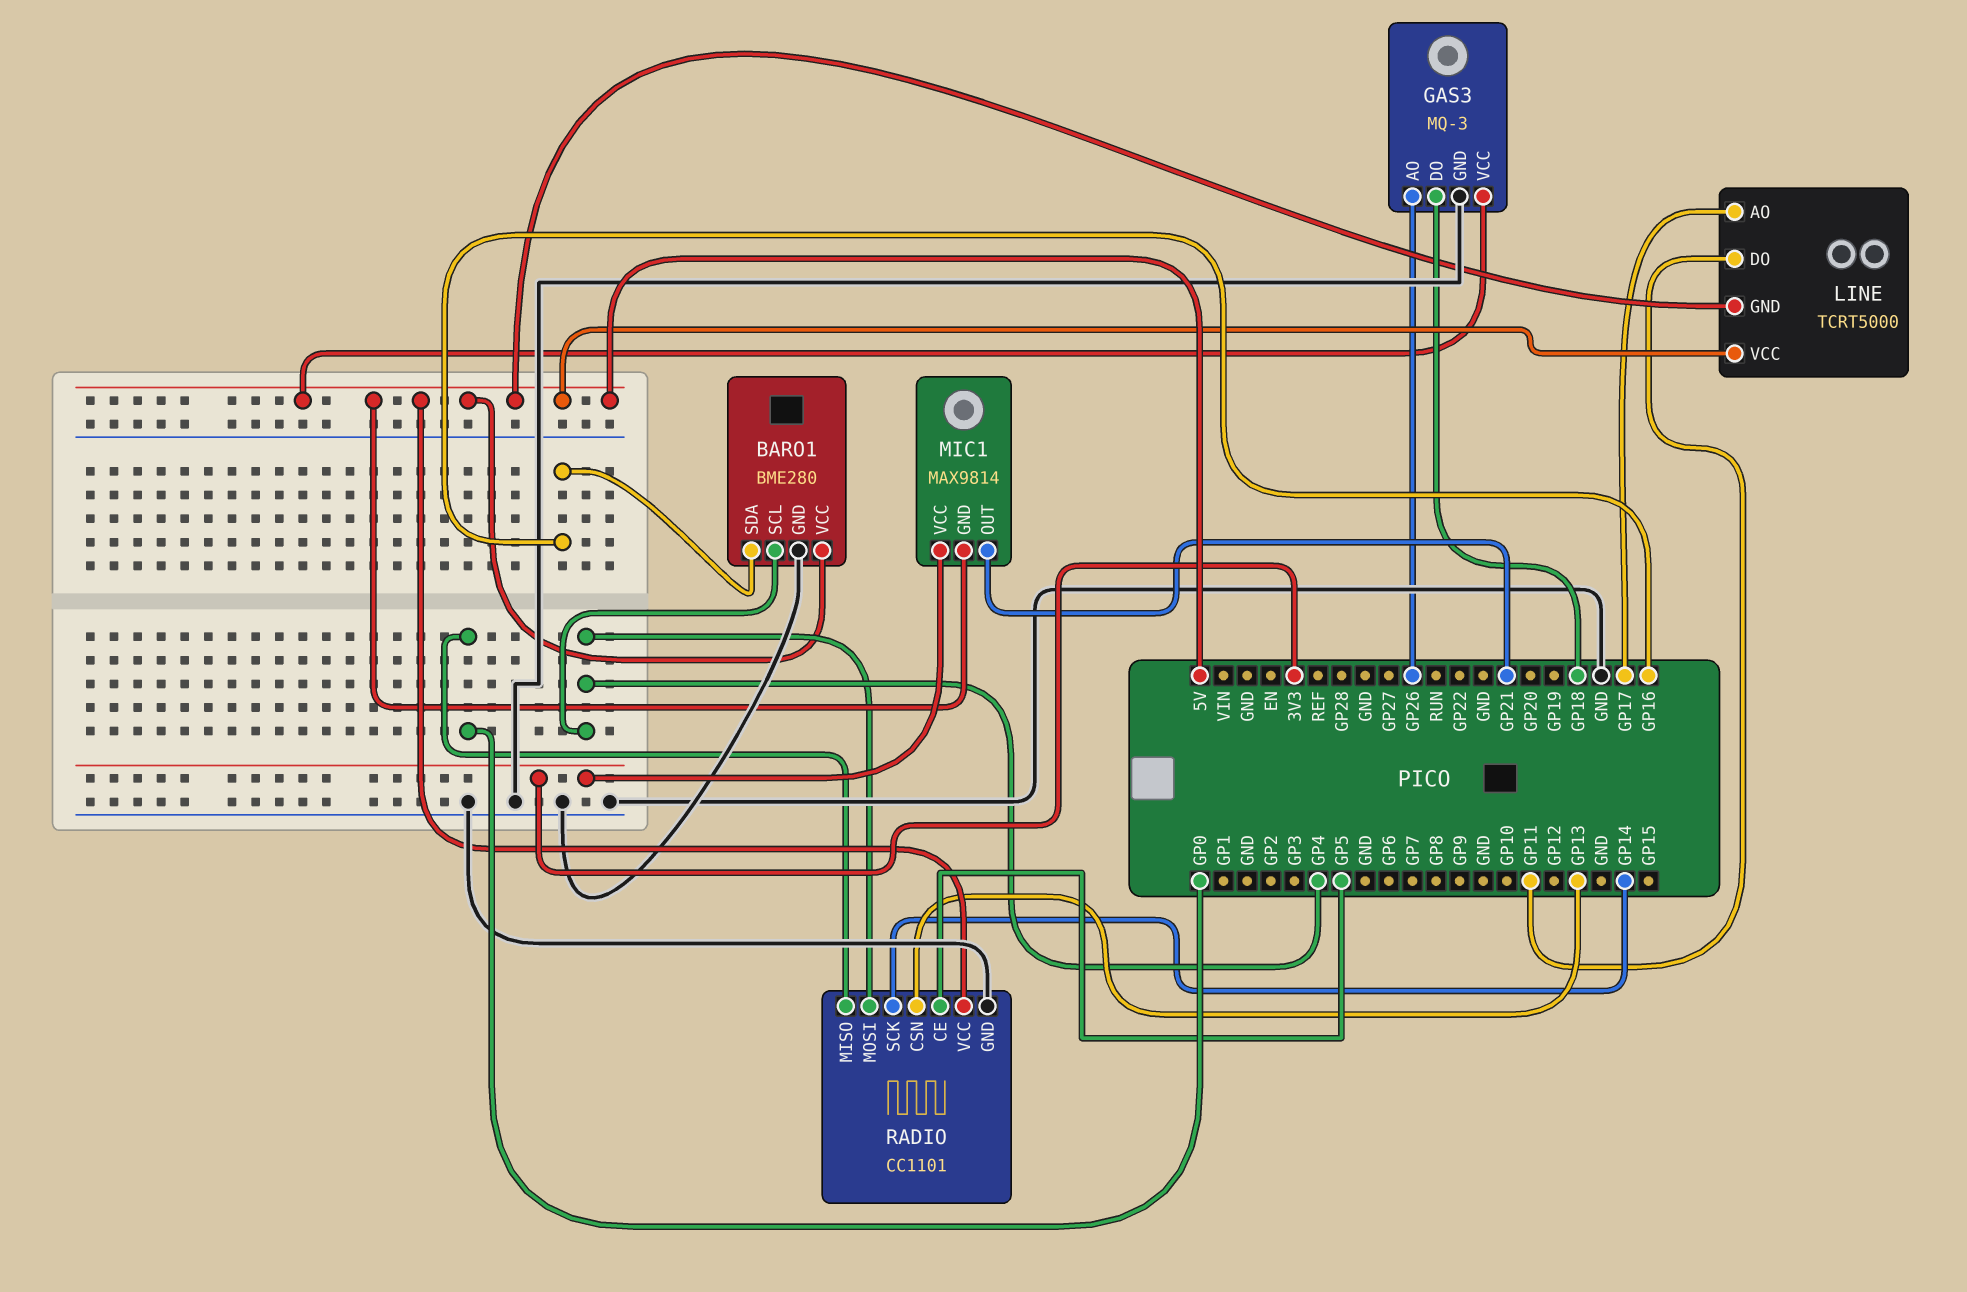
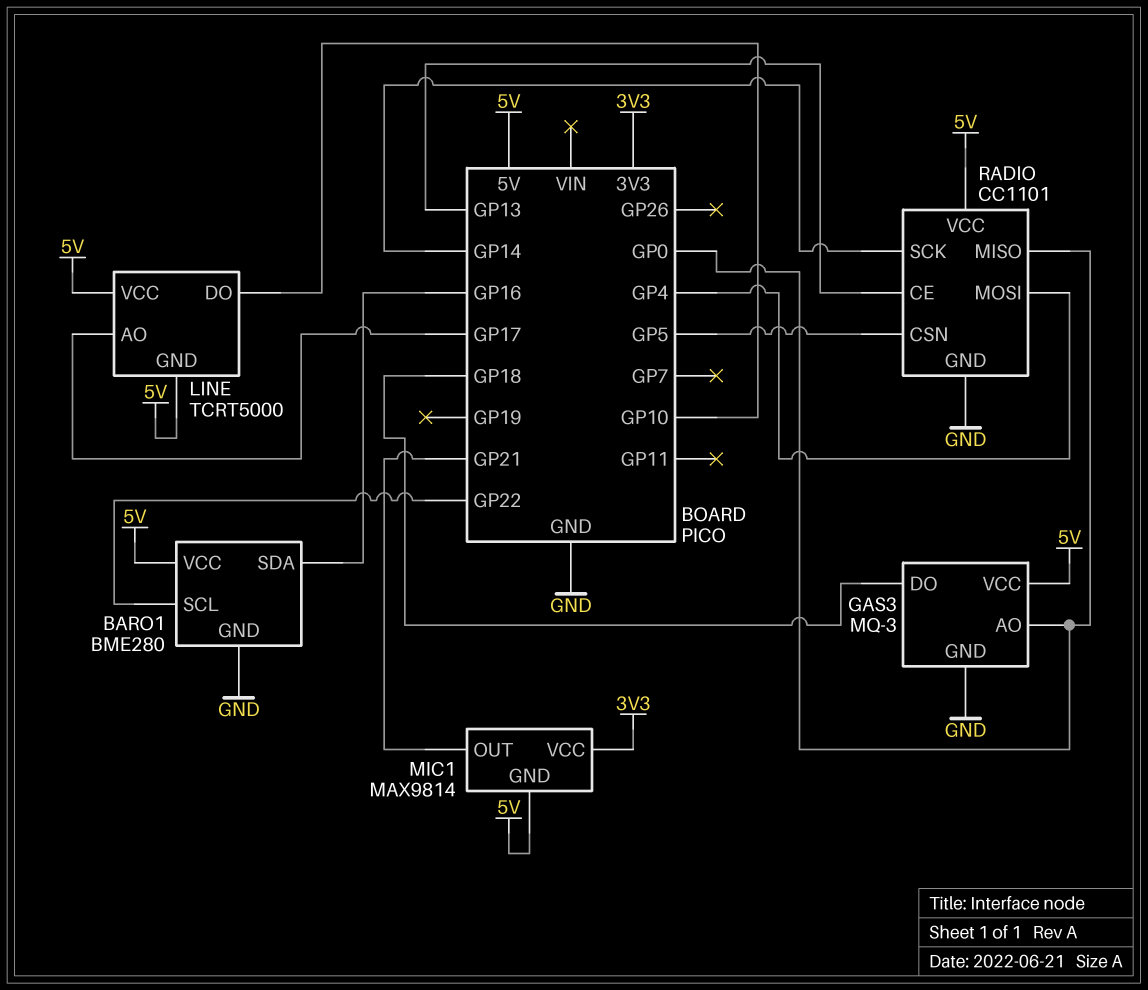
BARO1 pin SCL: GP4 -> GP22
GAS3 pin AO: GP26 -> GP0
LINE pin DO: GP11 -> GP10
RADIO pin CE: GP5 -> GP13
RADIO pin CSN: GP13 -> GP5

